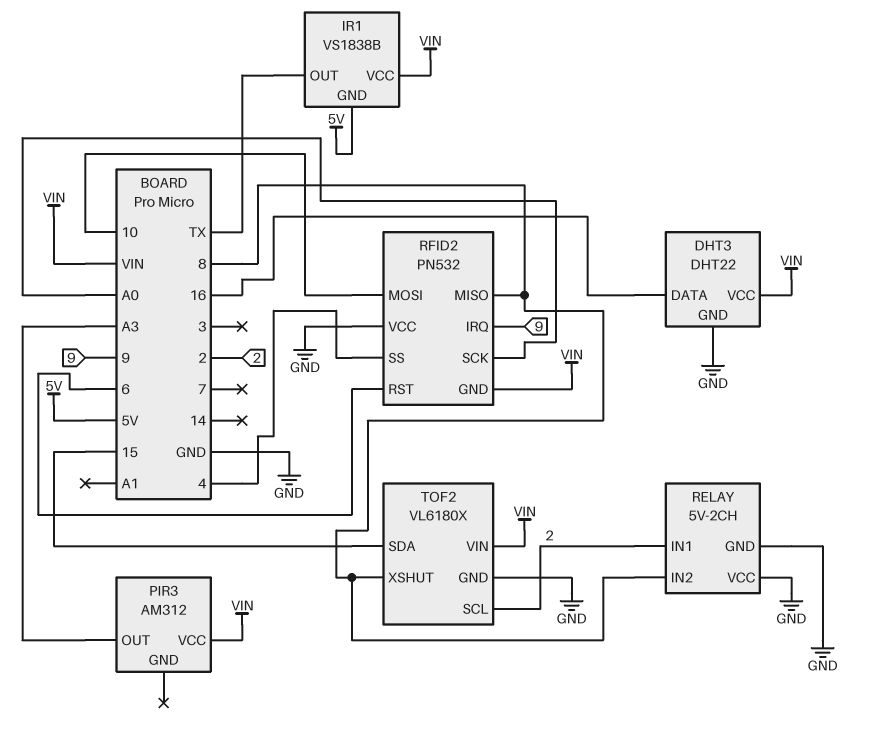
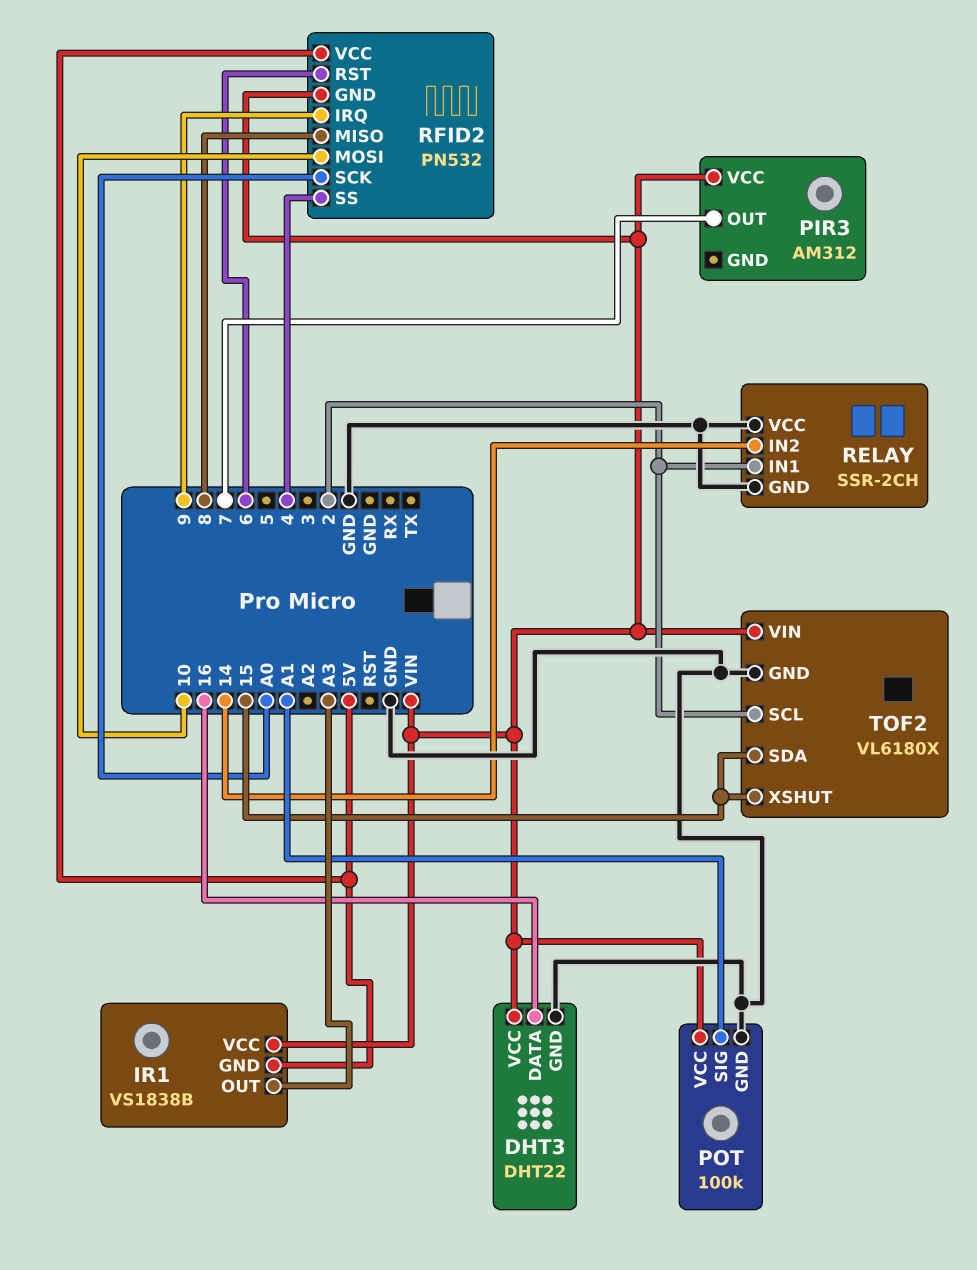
IR1 pin OUT: TX -> A3
PIR3 pin OUT: A3 -> 7
POT: none -> 100k
POT pin GND: none -> GND
POT pin SIG: none -> A1
POT pin VCC: none -> VIN
RELAY: 5V-2CH -> SSR-2CH
RELAY pin IN2: 8 -> 14
RFID2 pin VCC: GND -> 5V
TOF2 pin XSHUT: 8 -> 15

